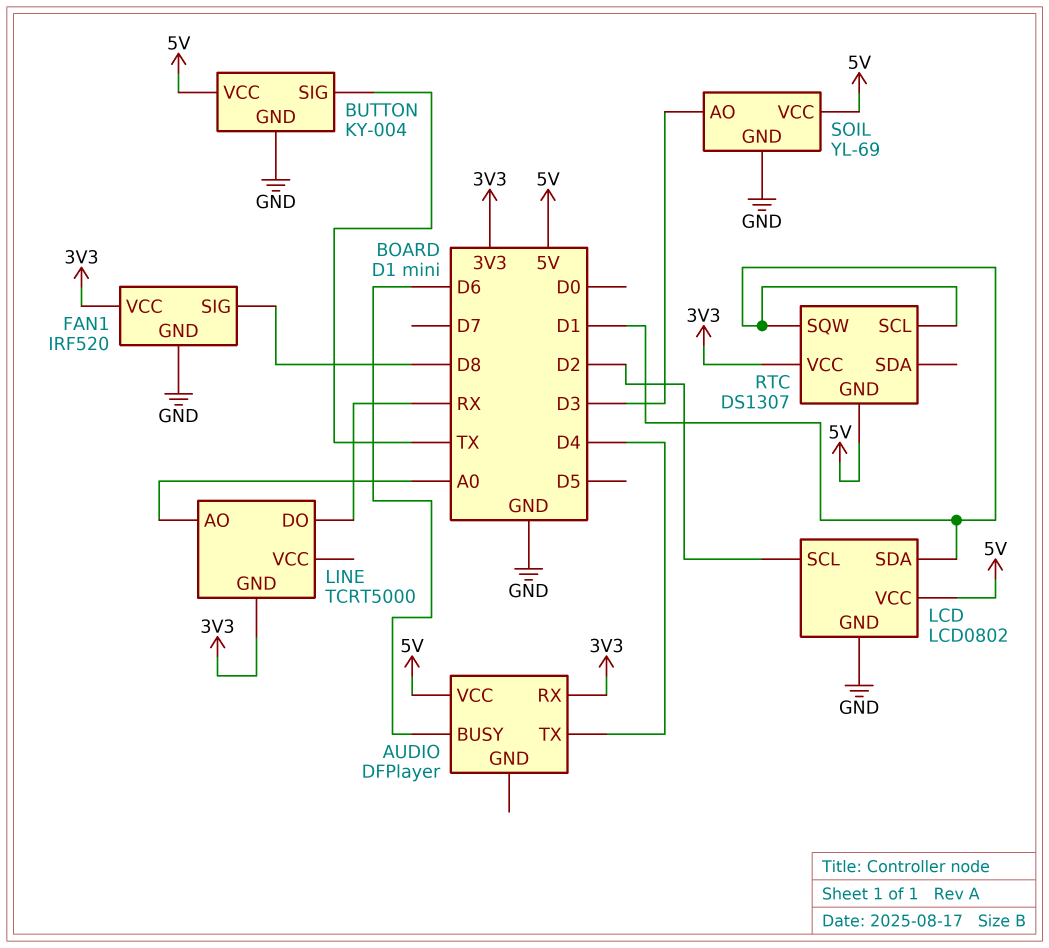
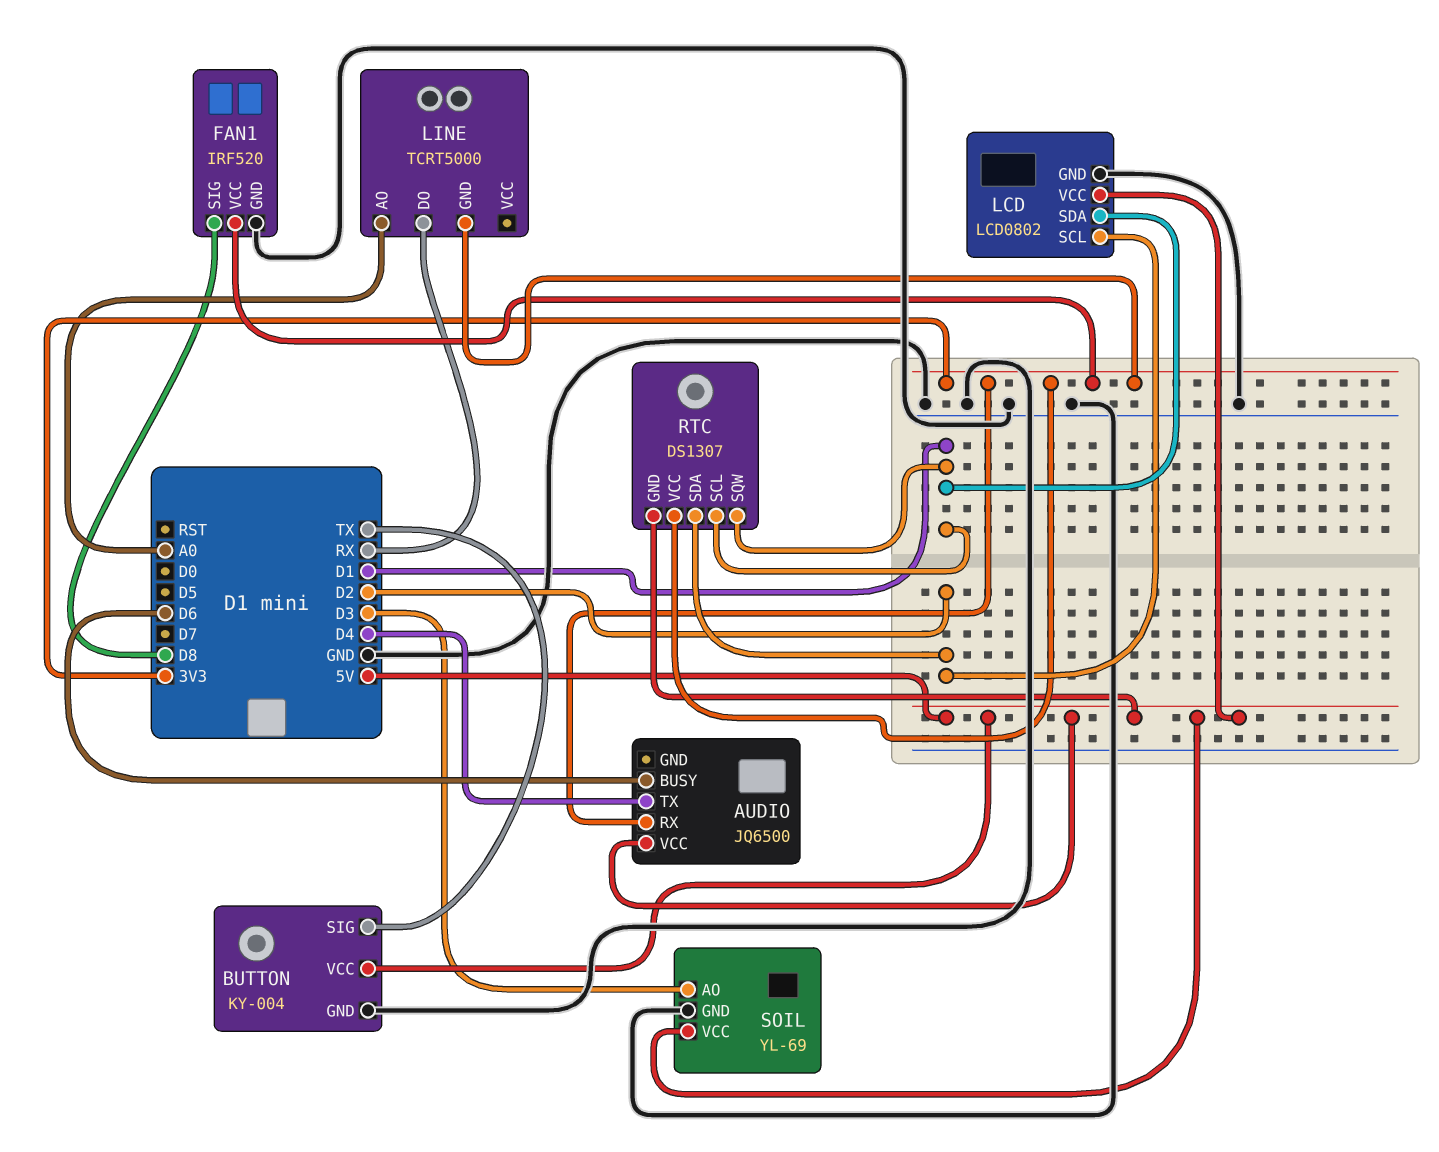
AUDIO: DFPlayer -> JQ6500
RTC pin SDA: none -> D2

